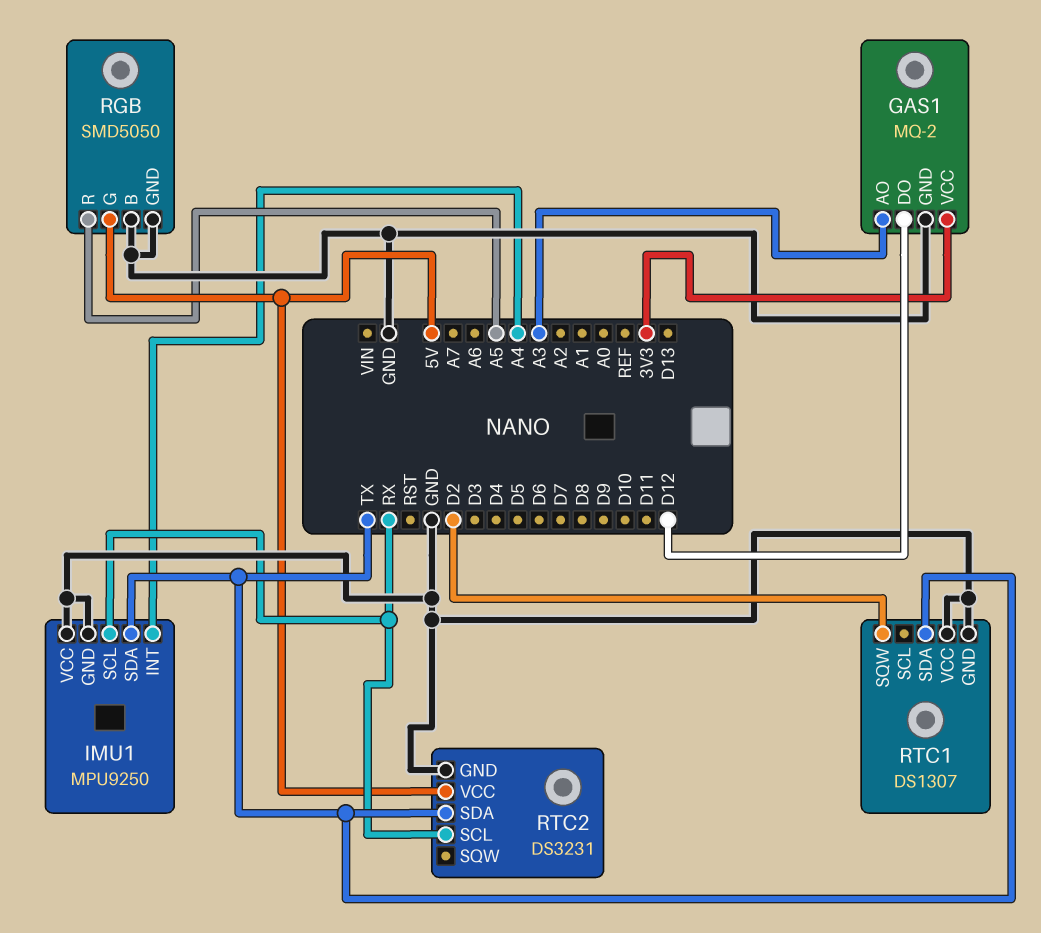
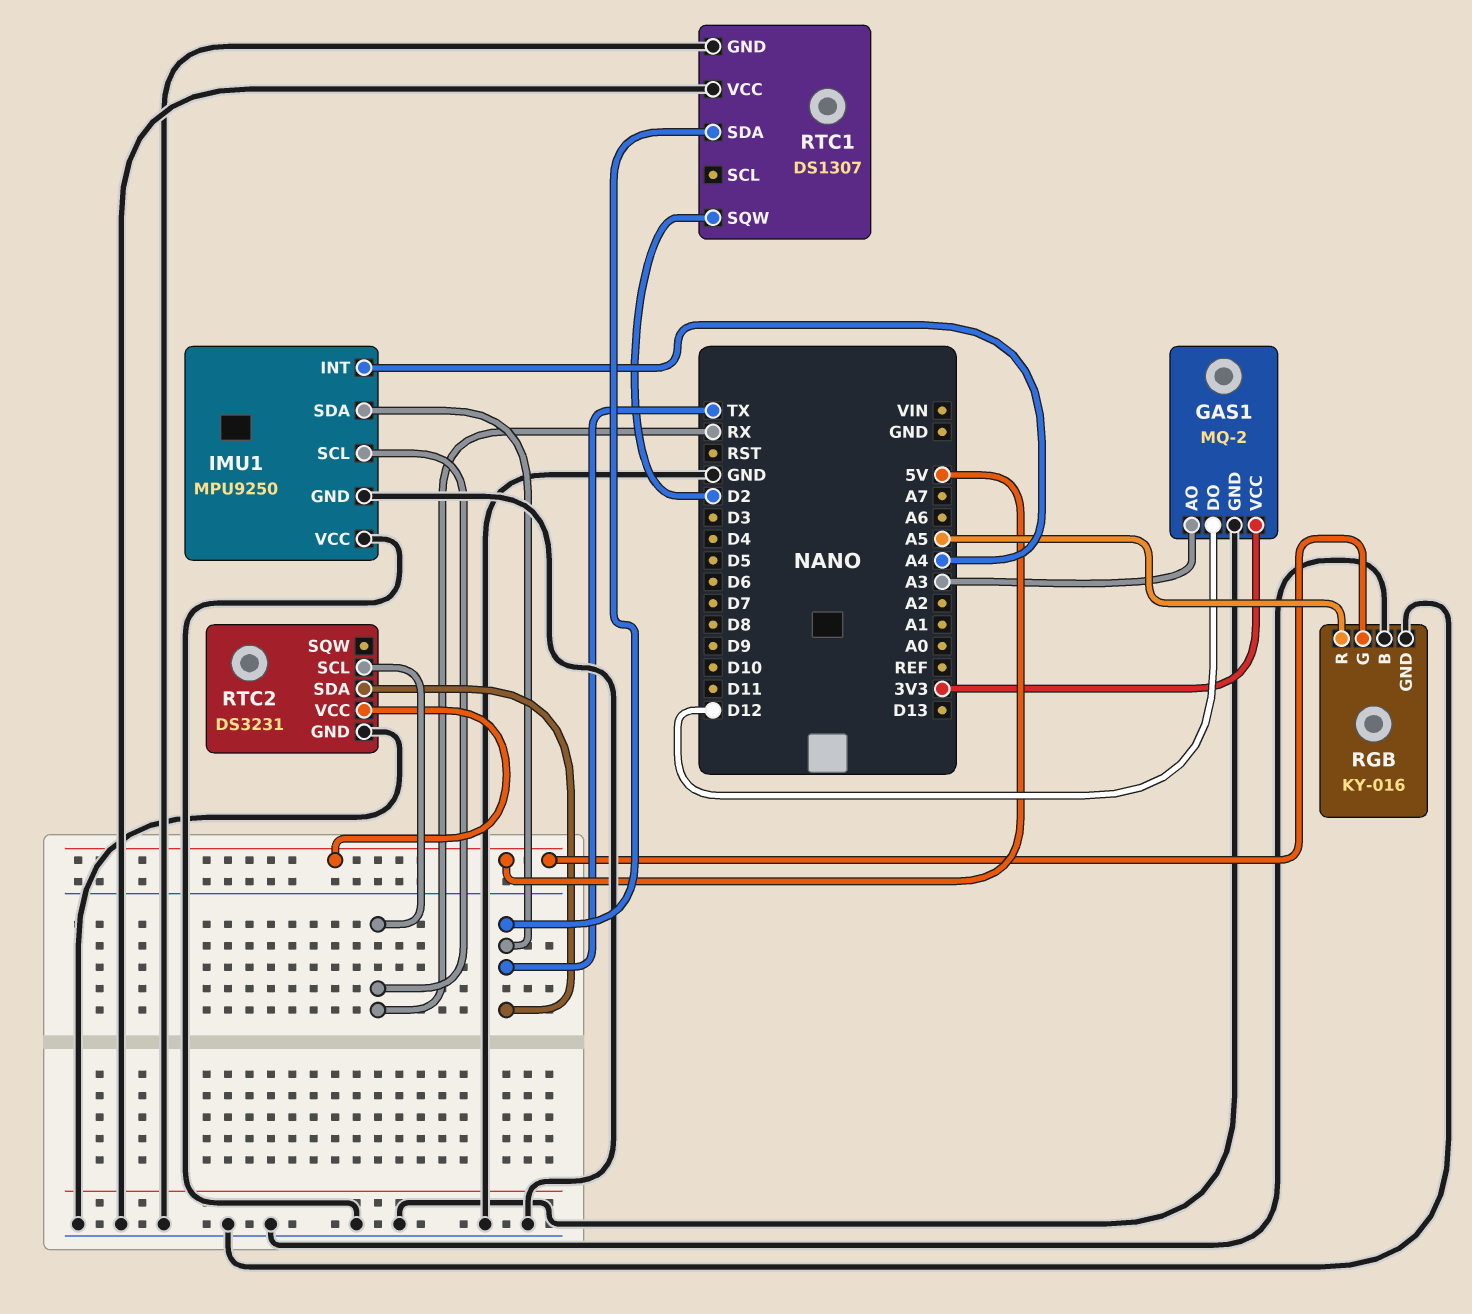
RGB: SMD5050 -> KY-016

